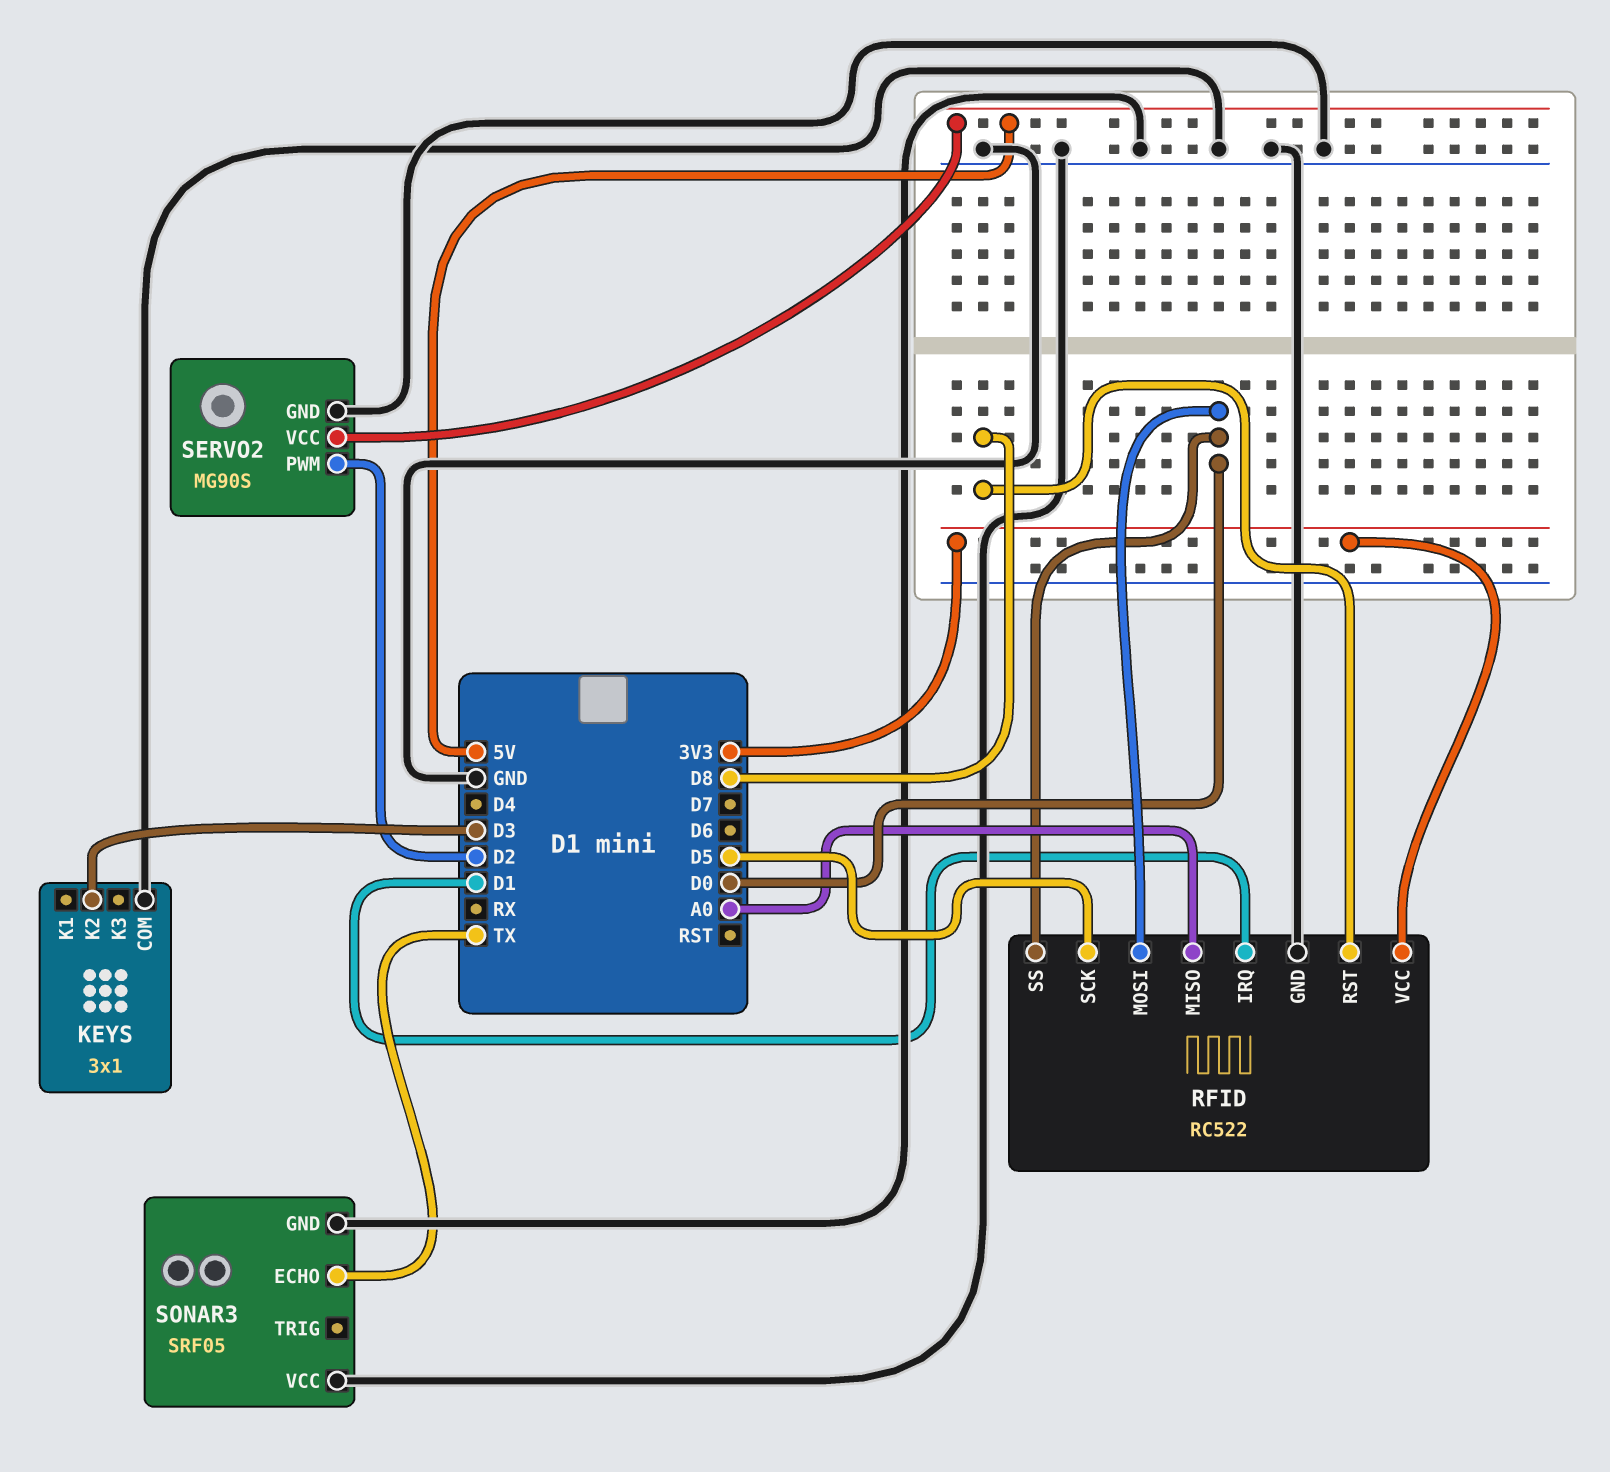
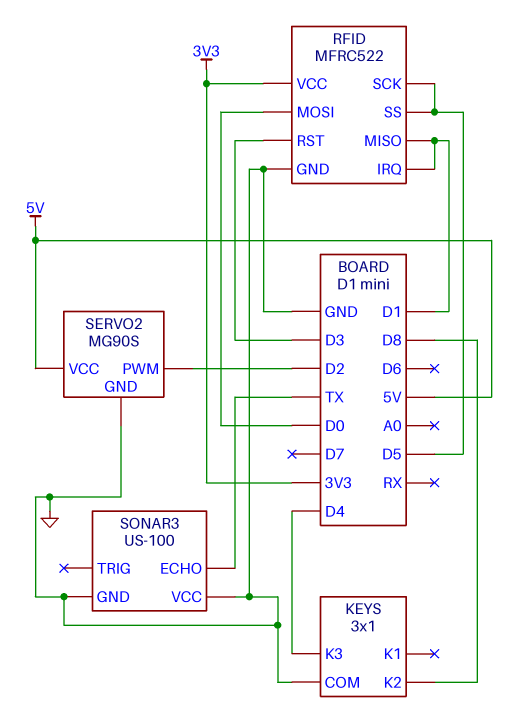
KEYS pin K2: D3 -> D8
KEYS pin K3: none -> D4
RFID: RC522 -> MFRC522
RFID pin MISO: A0 -> D1
RFID pin RST: D8 -> D3
RFID pin SS: D0 -> D5
SONAR3: SRF05 -> US-100

